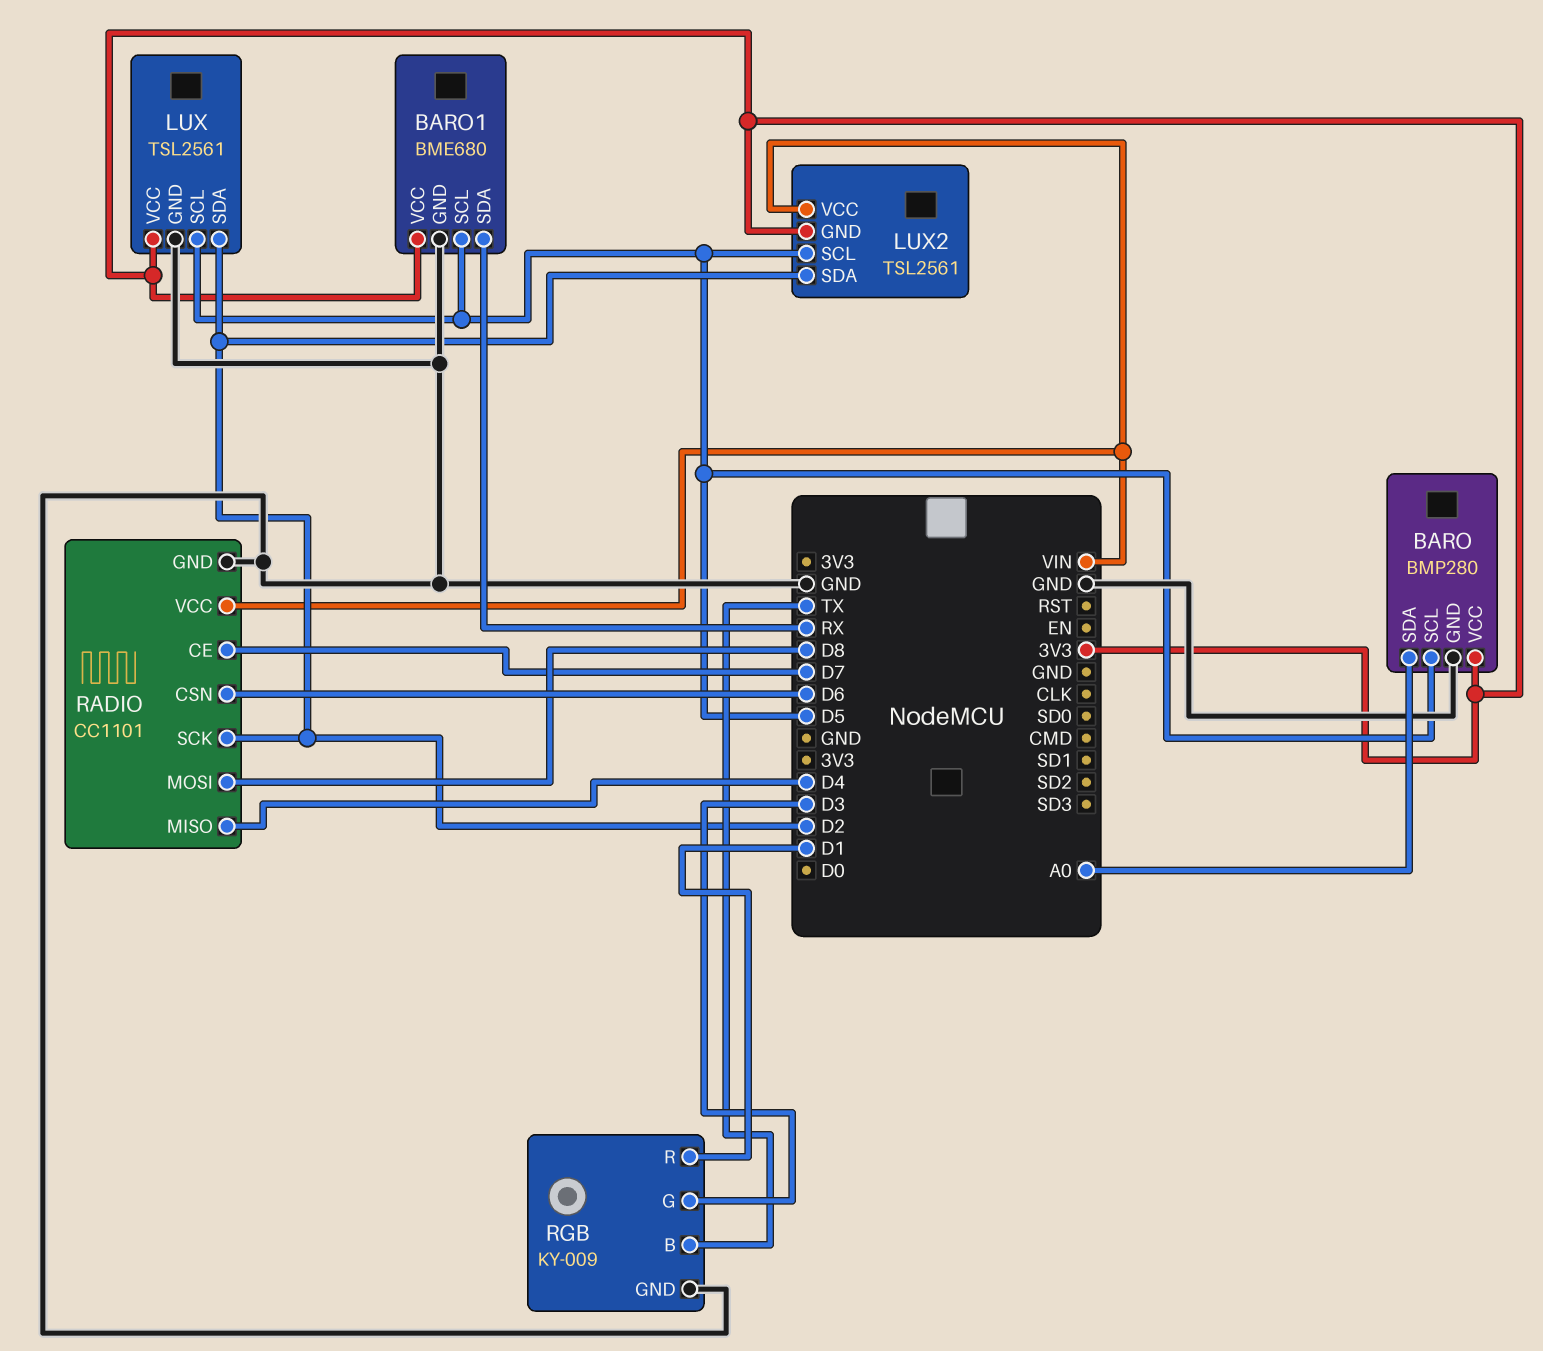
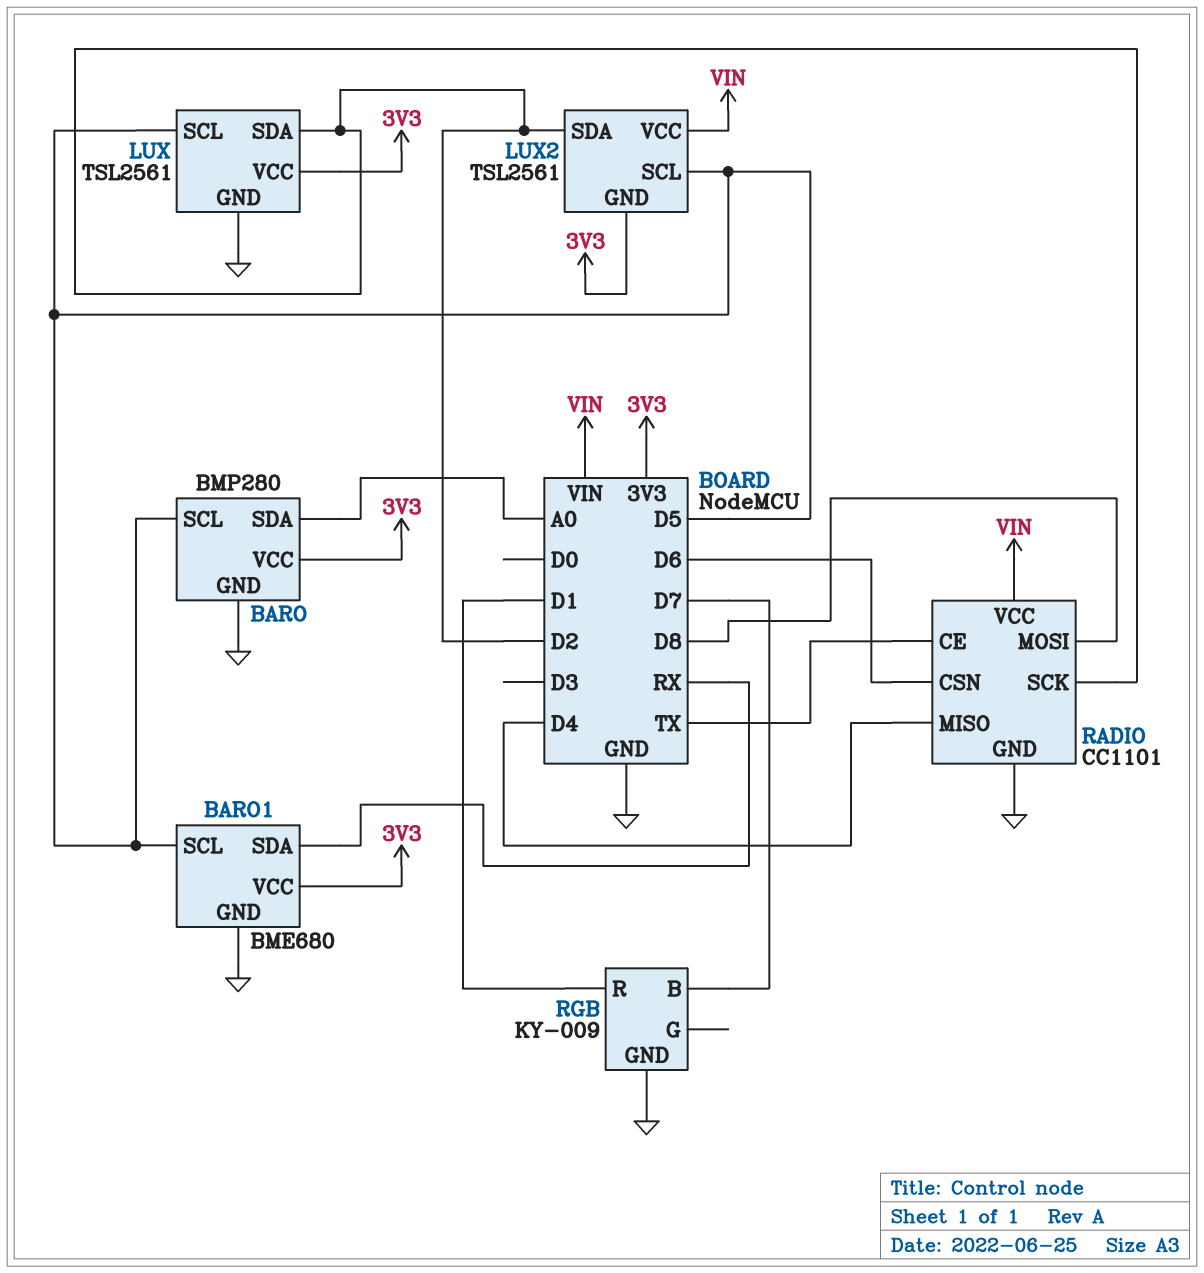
RADIO pin CE: D7 -> TX
RGB pin B: TX -> D7
RGB pin G: D3 -> none

